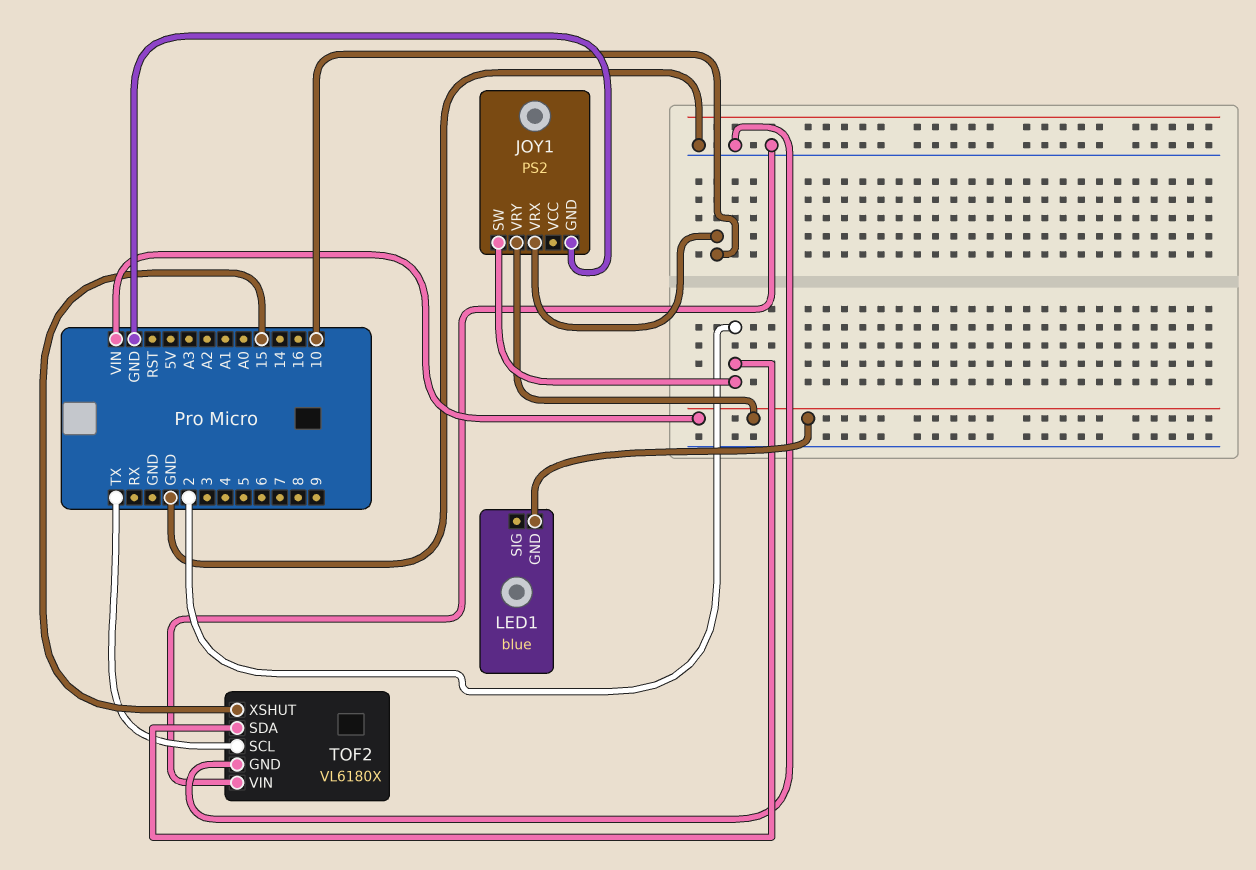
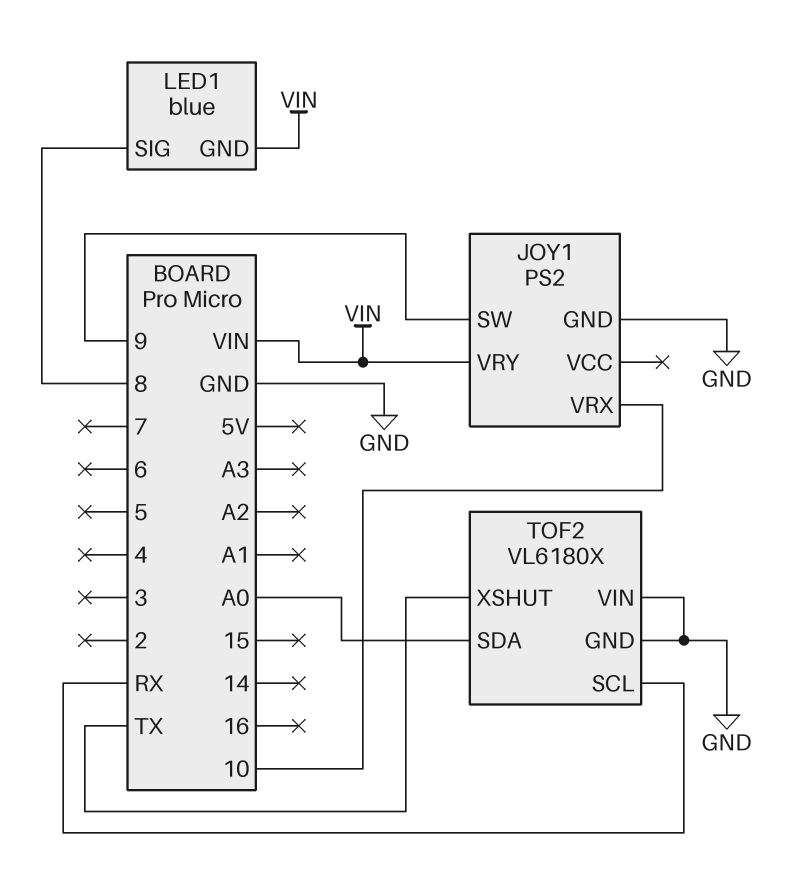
JOY1 pin SW: 2 -> 9
LED1 pin SIG: none -> 8
TOF2 pin SCL: TX -> RX
TOF2 pin SDA: 2 -> A0
TOF2 pin XSHUT: 15 -> TX

